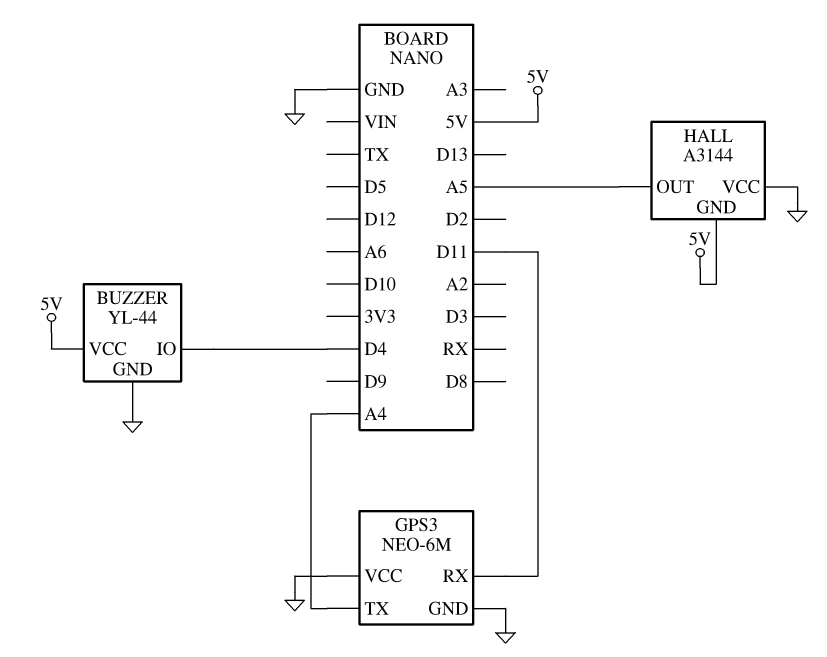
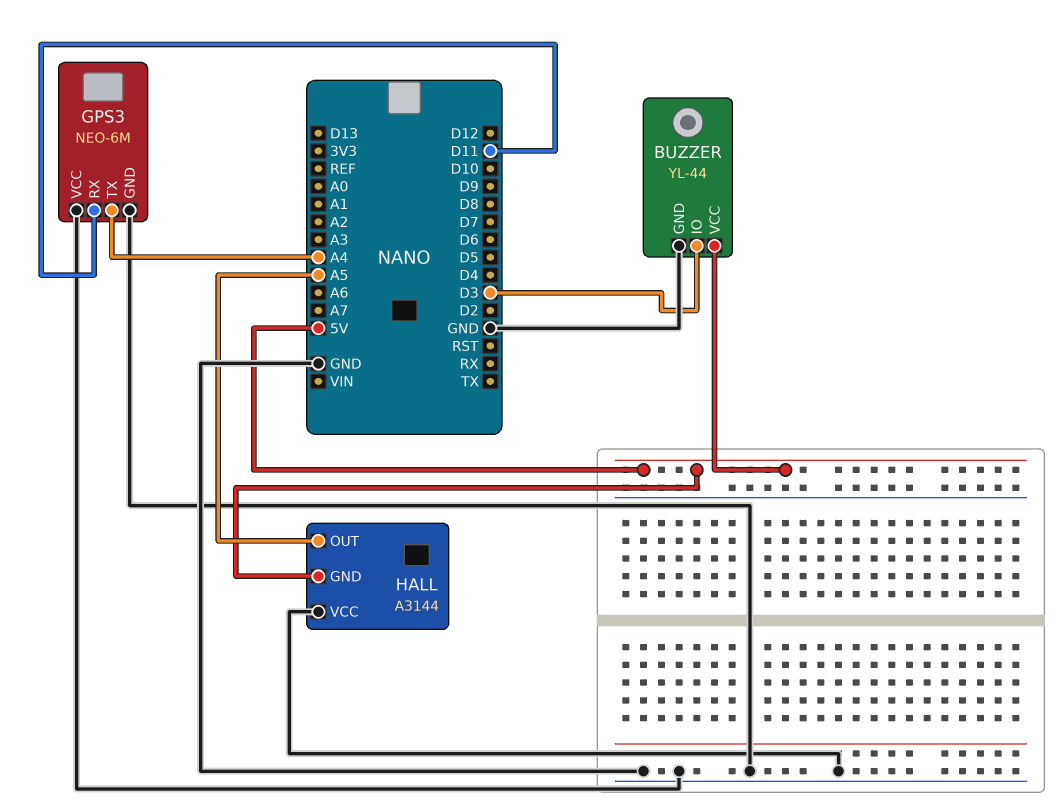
BUZZER pin IO: D4 -> D3

